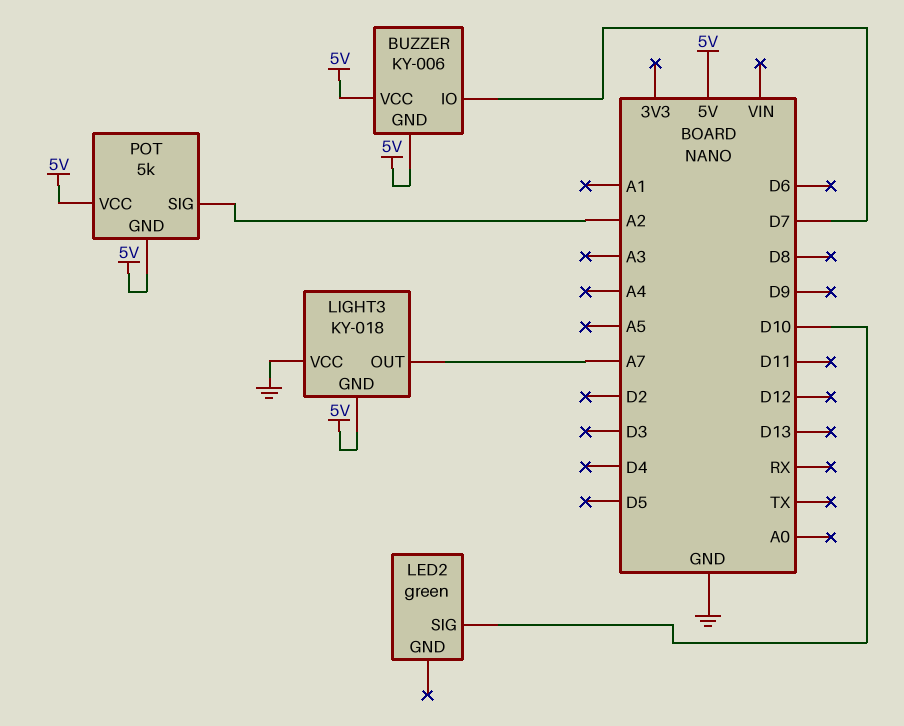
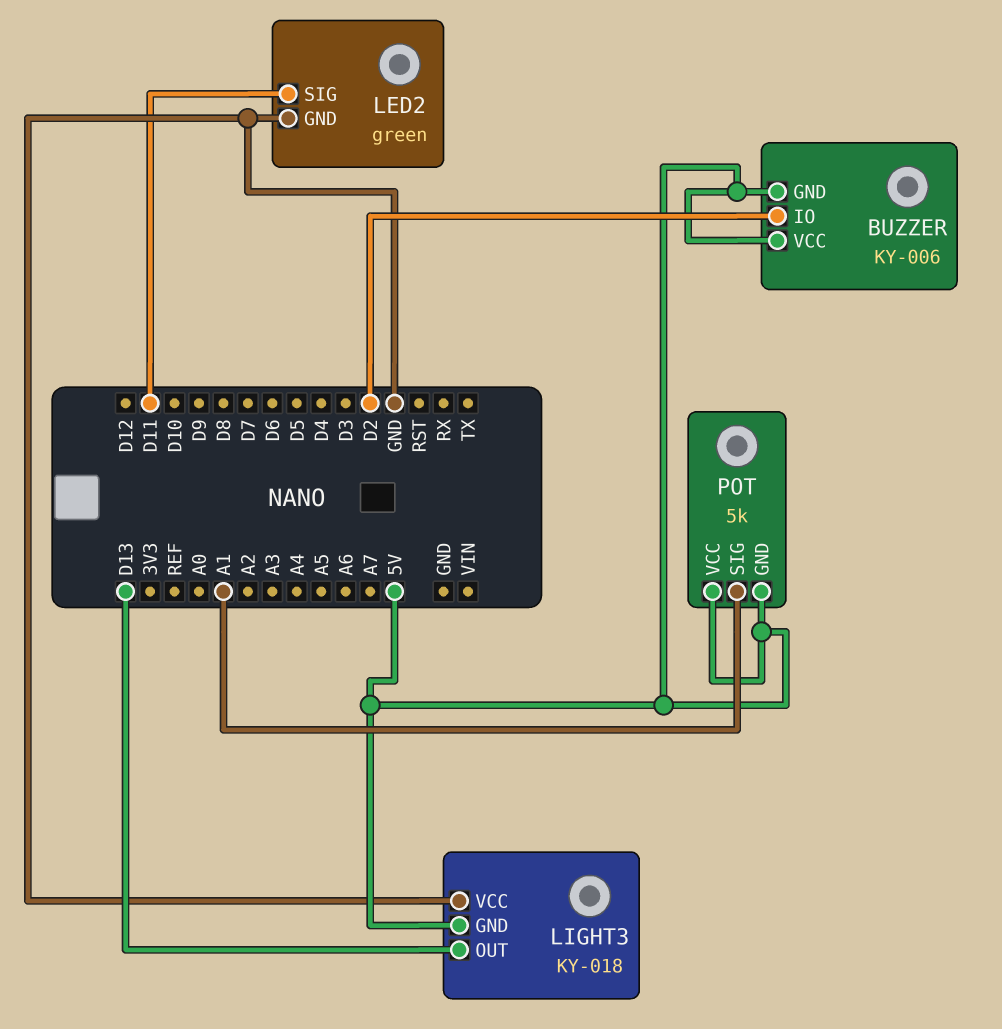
BUZZER pin IO: D7 -> D2
LED2 pin GND: none -> GND
LED2 pin SIG: D10 -> D11
LIGHT3 pin OUT: A7 -> D13
POT pin SIG: A2 -> A1

